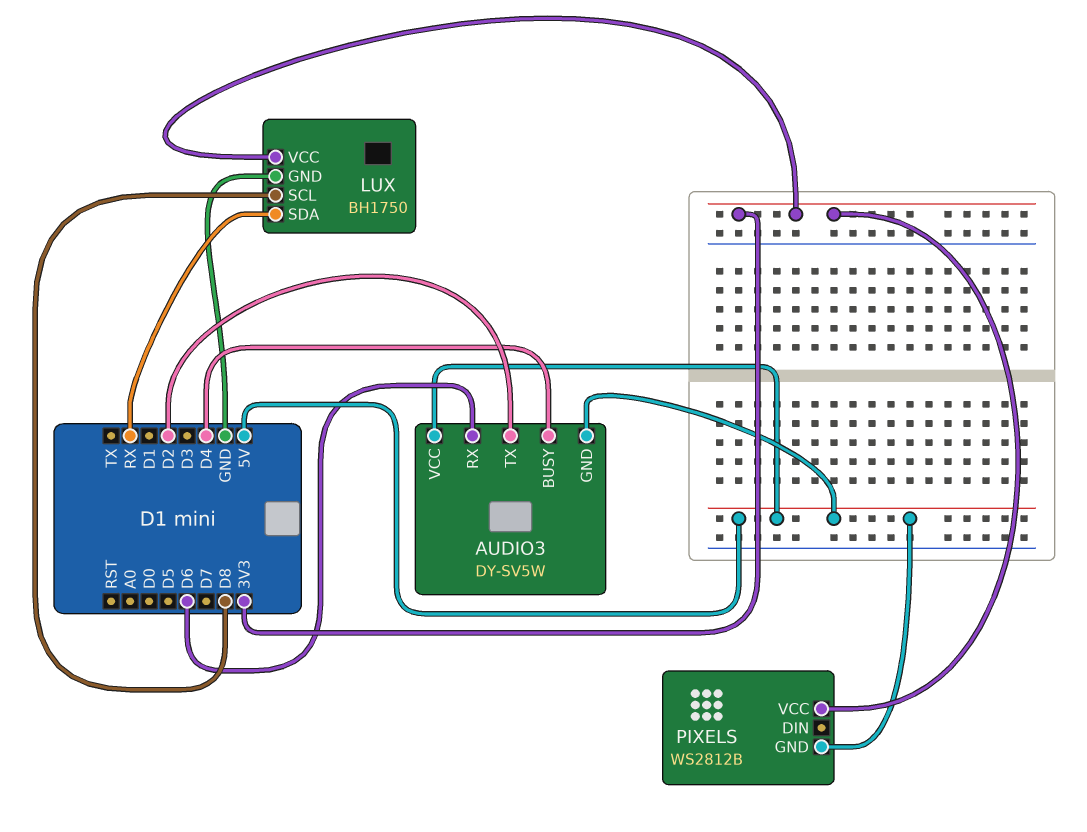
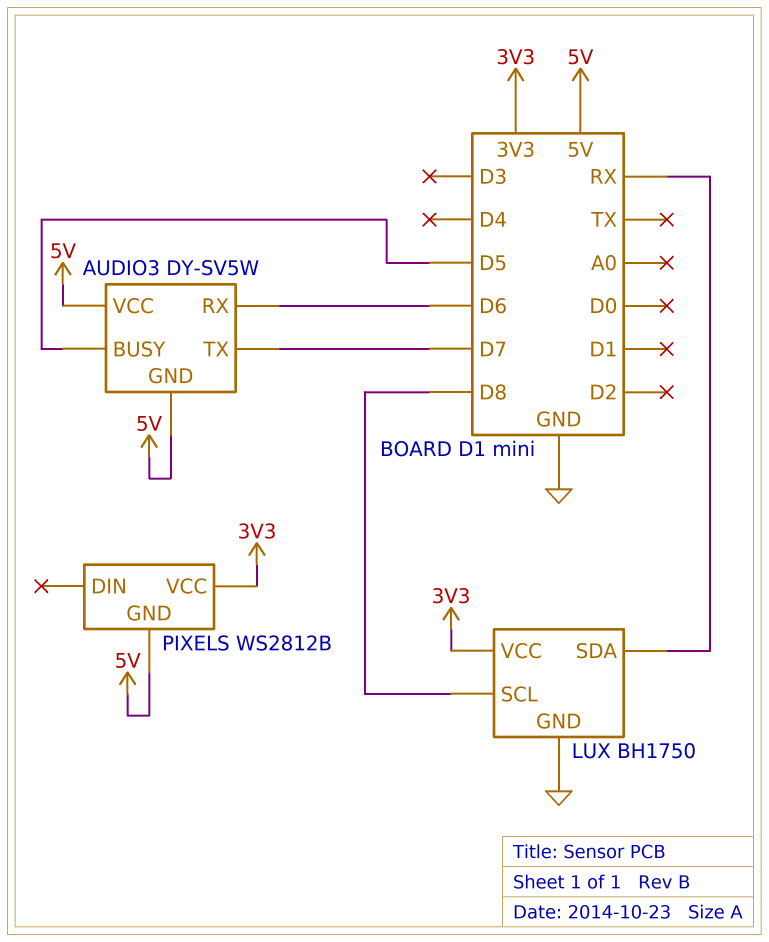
AUDIO3 pin BUSY: D4 -> D5
AUDIO3 pin TX: D2 -> D7

